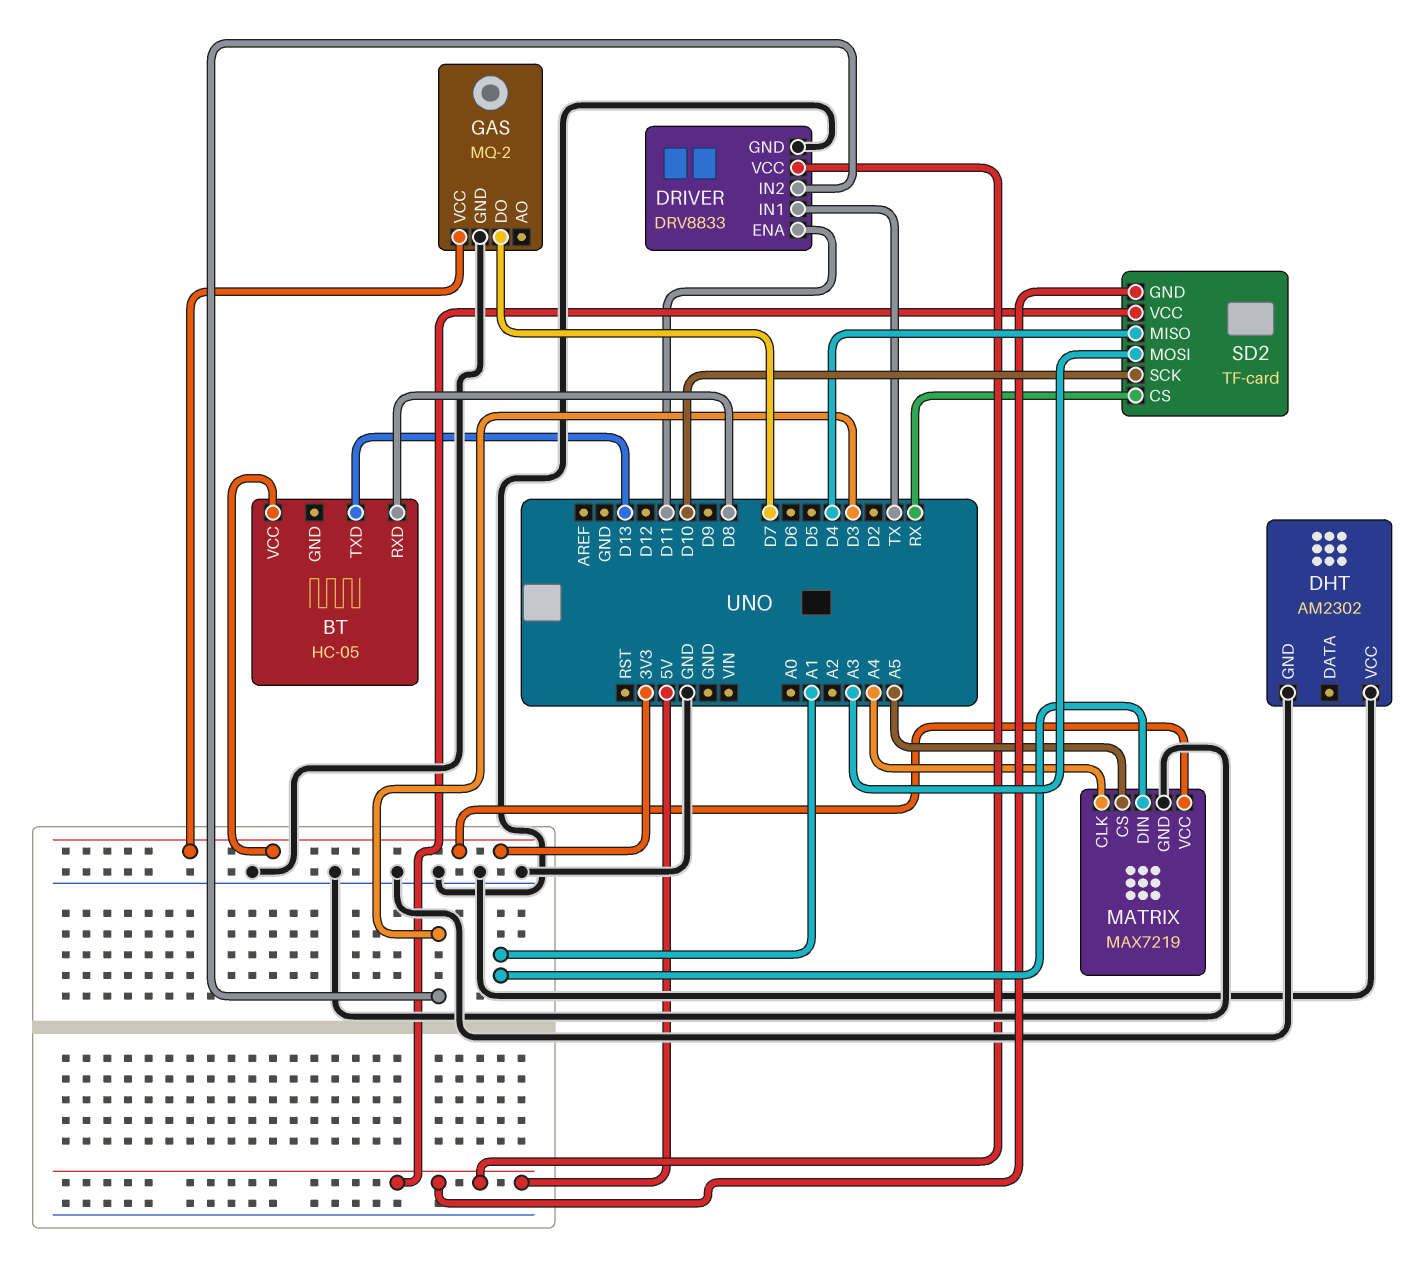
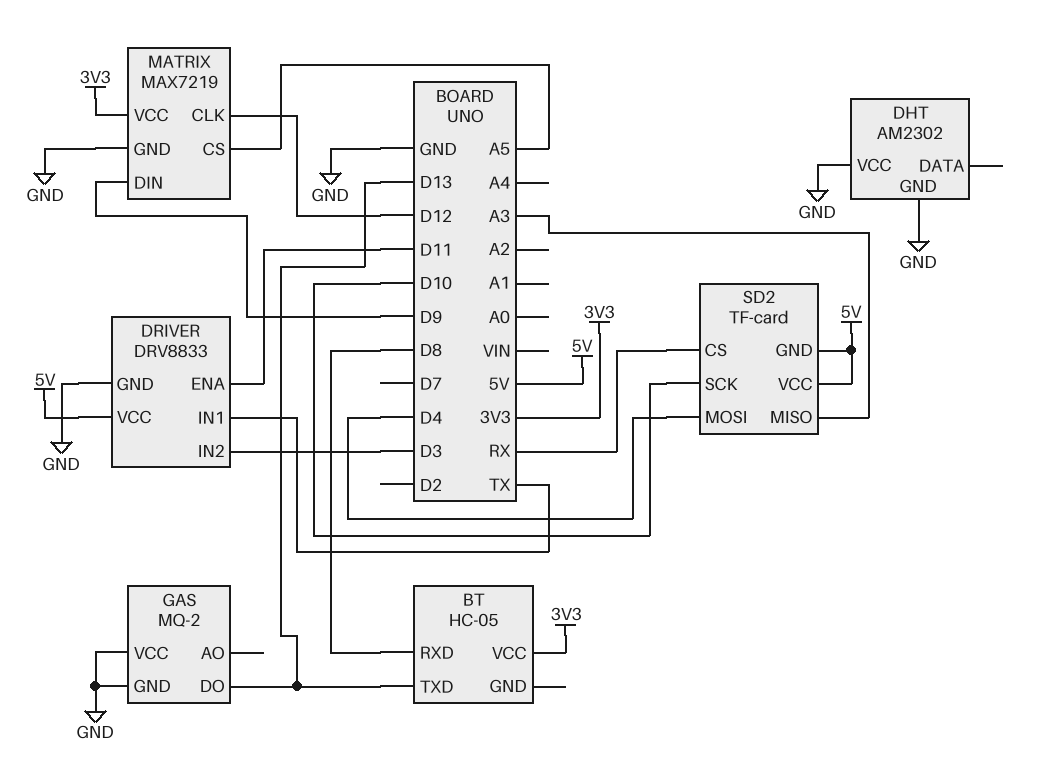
GAS pin DO: D7 -> D13
GAS pin VCC: 3V3 -> GND
MATRIX pin CLK: A4 -> D12
MATRIX pin DIN: A1 -> D9
SD2 pin MISO: D4 -> A3
SD2 pin MOSI: A3 -> D4

